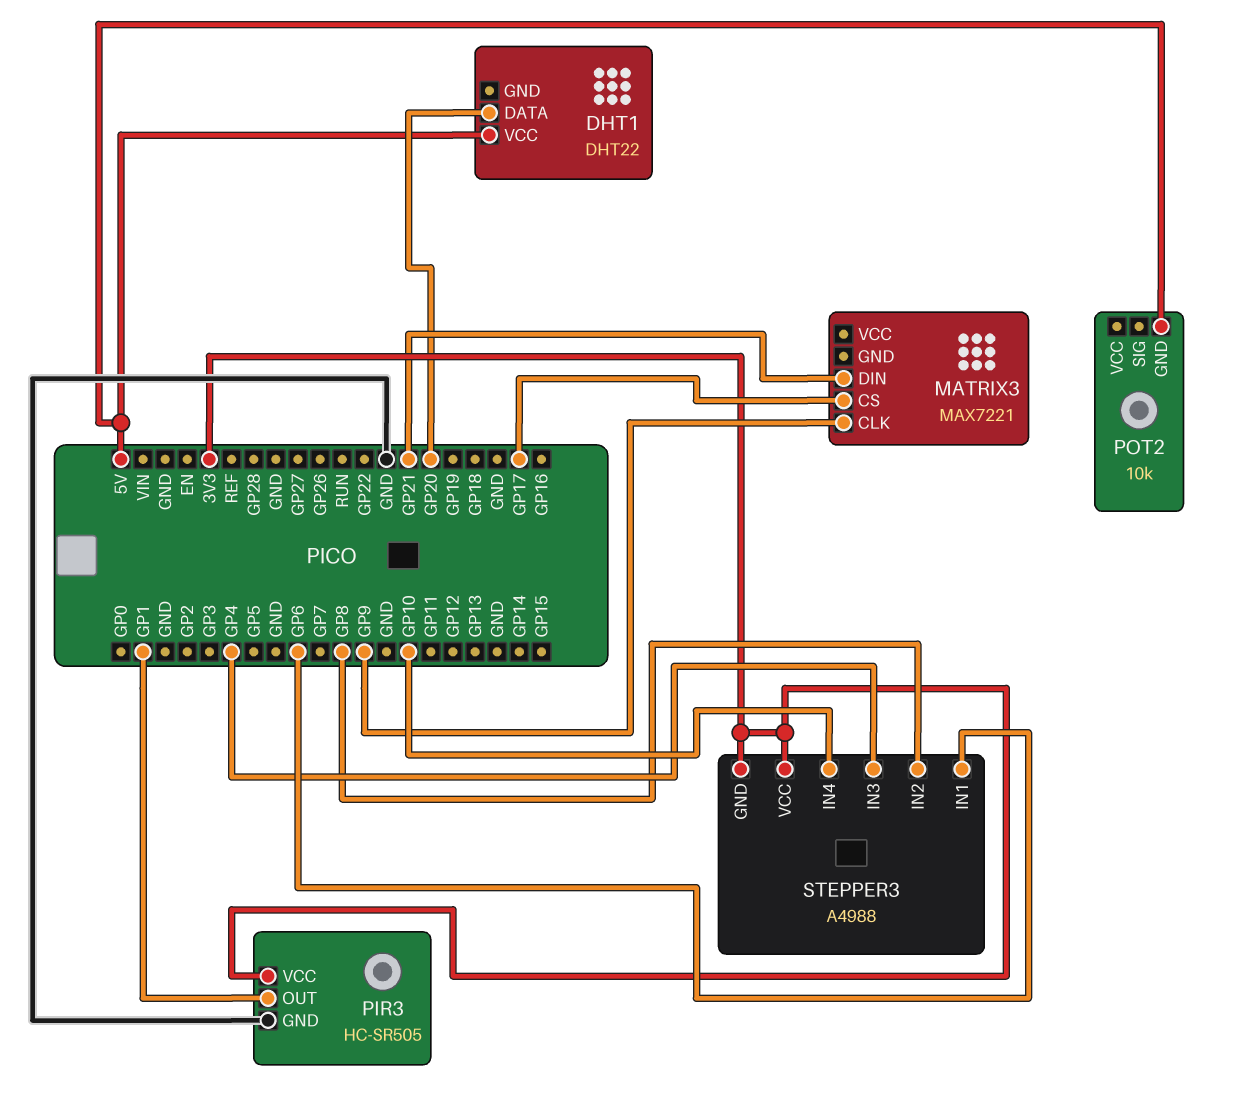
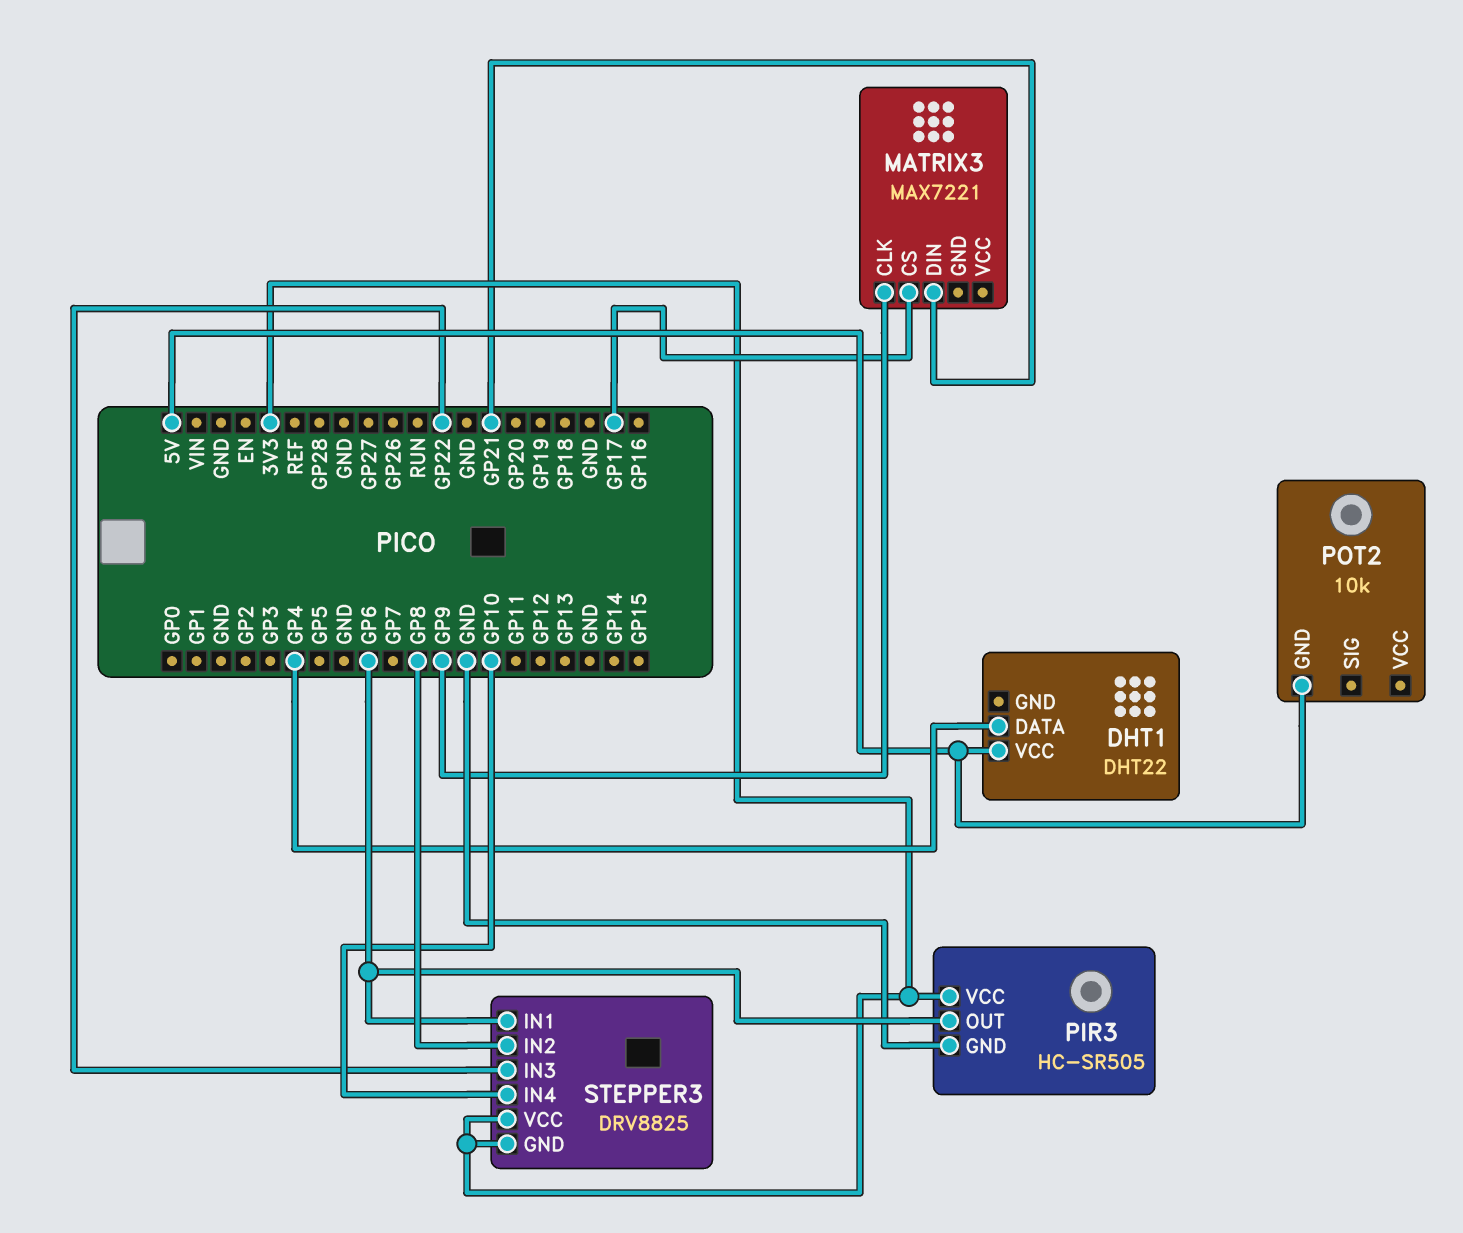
DHT1 pin DATA: GP20 -> GP4
PIR3 pin OUT: GP1 -> GP6
STEPPER3: A4988 -> DRV8825
STEPPER3 pin IN3: GP4 -> GP22

